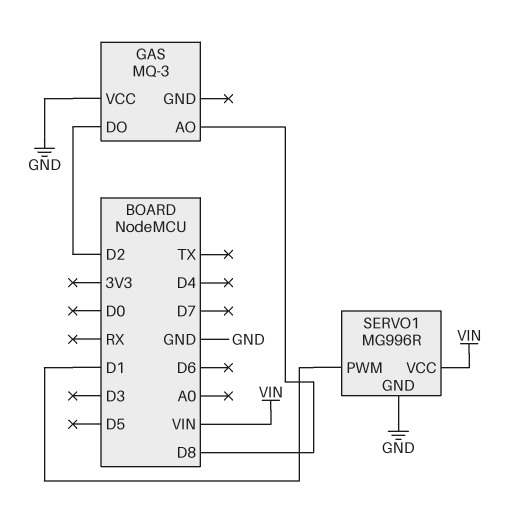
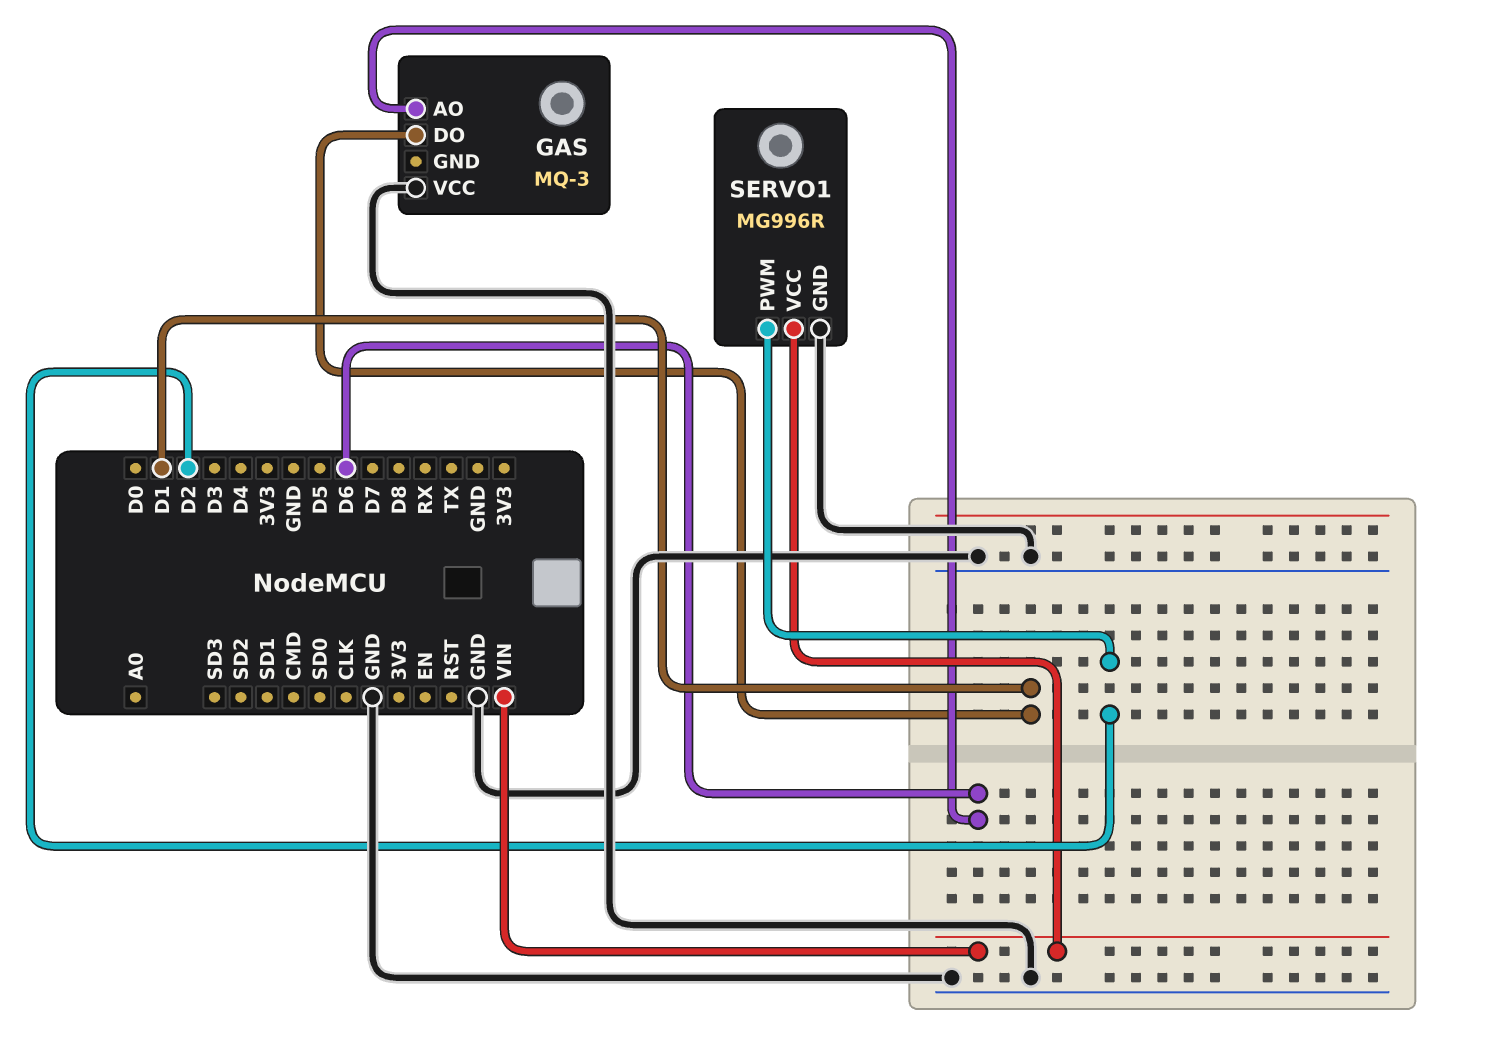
GAS pin AO: D8 -> D6
GAS pin DO: D2 -> D1
SERVO1 pin PWM: D1 -> D2

